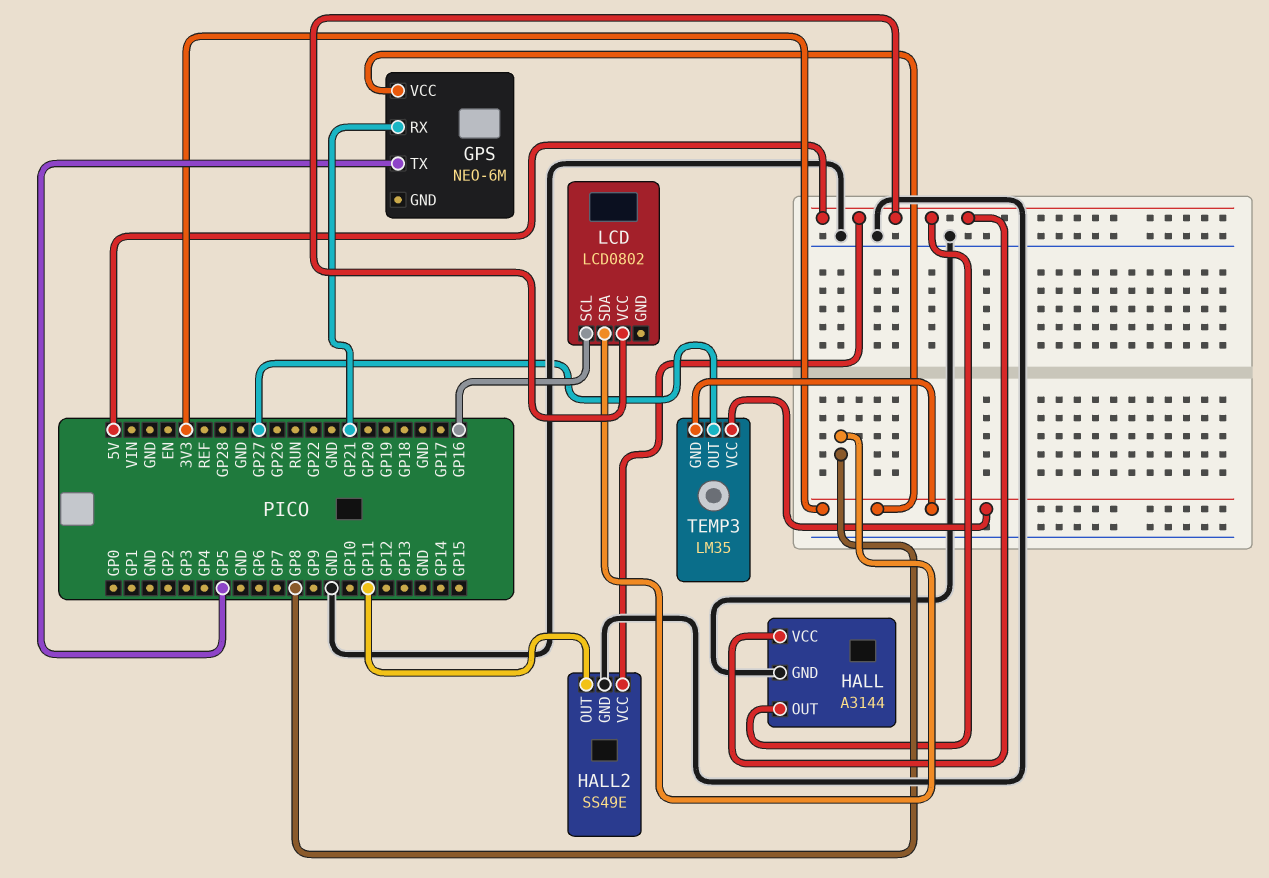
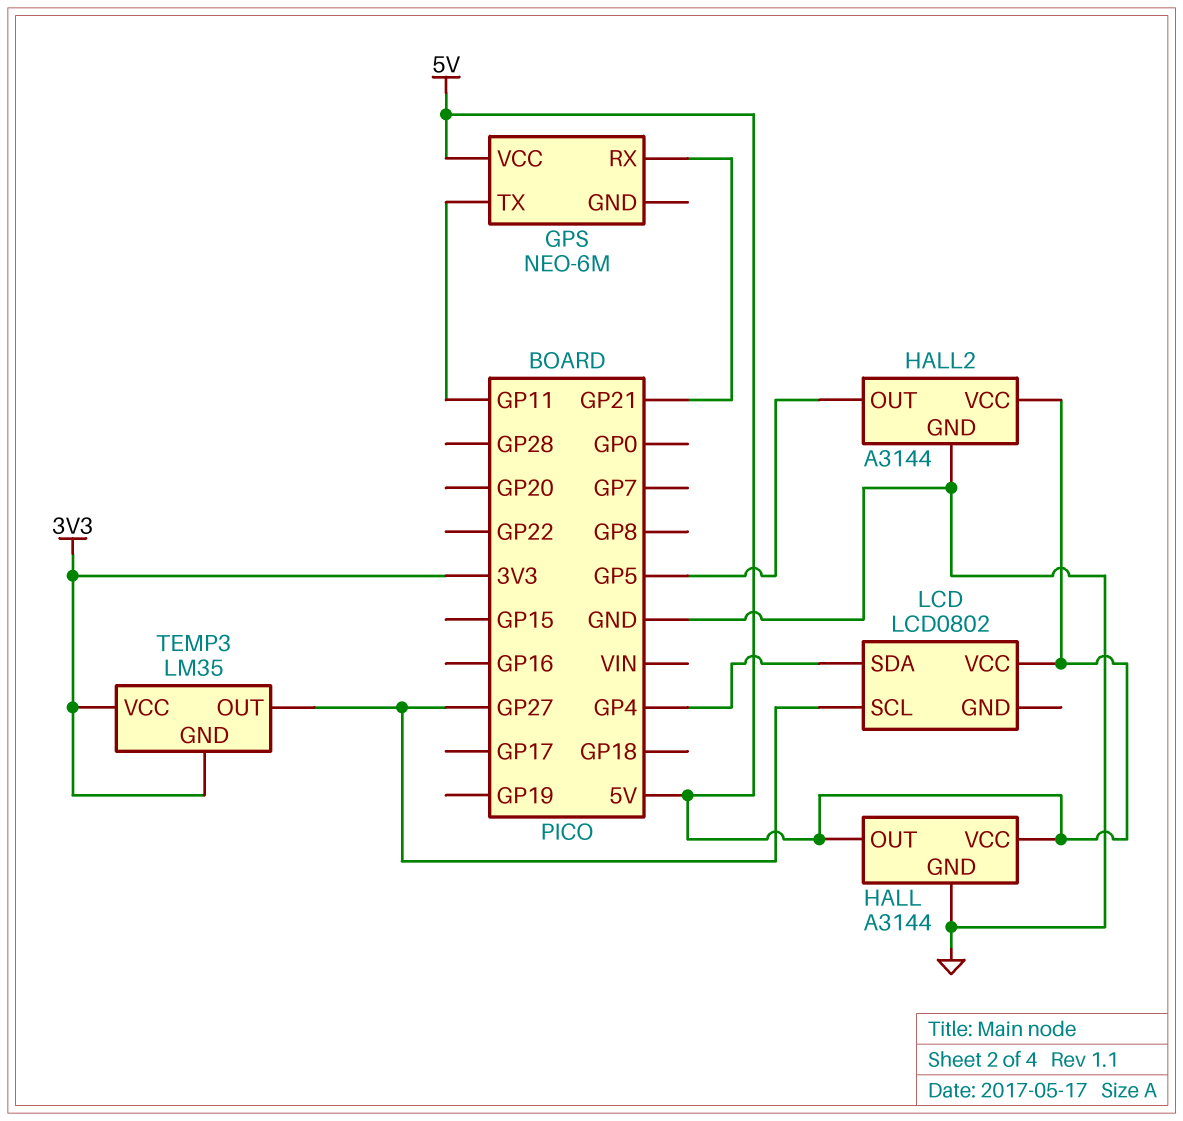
GPS pin TX: GP5 -> GP11
GPS pin VCC: 3V3 -> 5V
HALL2: SS49E -> A3144
HALL2 pin OUT: GP11 -> GP5
LCD pin SCL: GP16 -> GP27
LCD pin SDA: GP8 -> GP4

